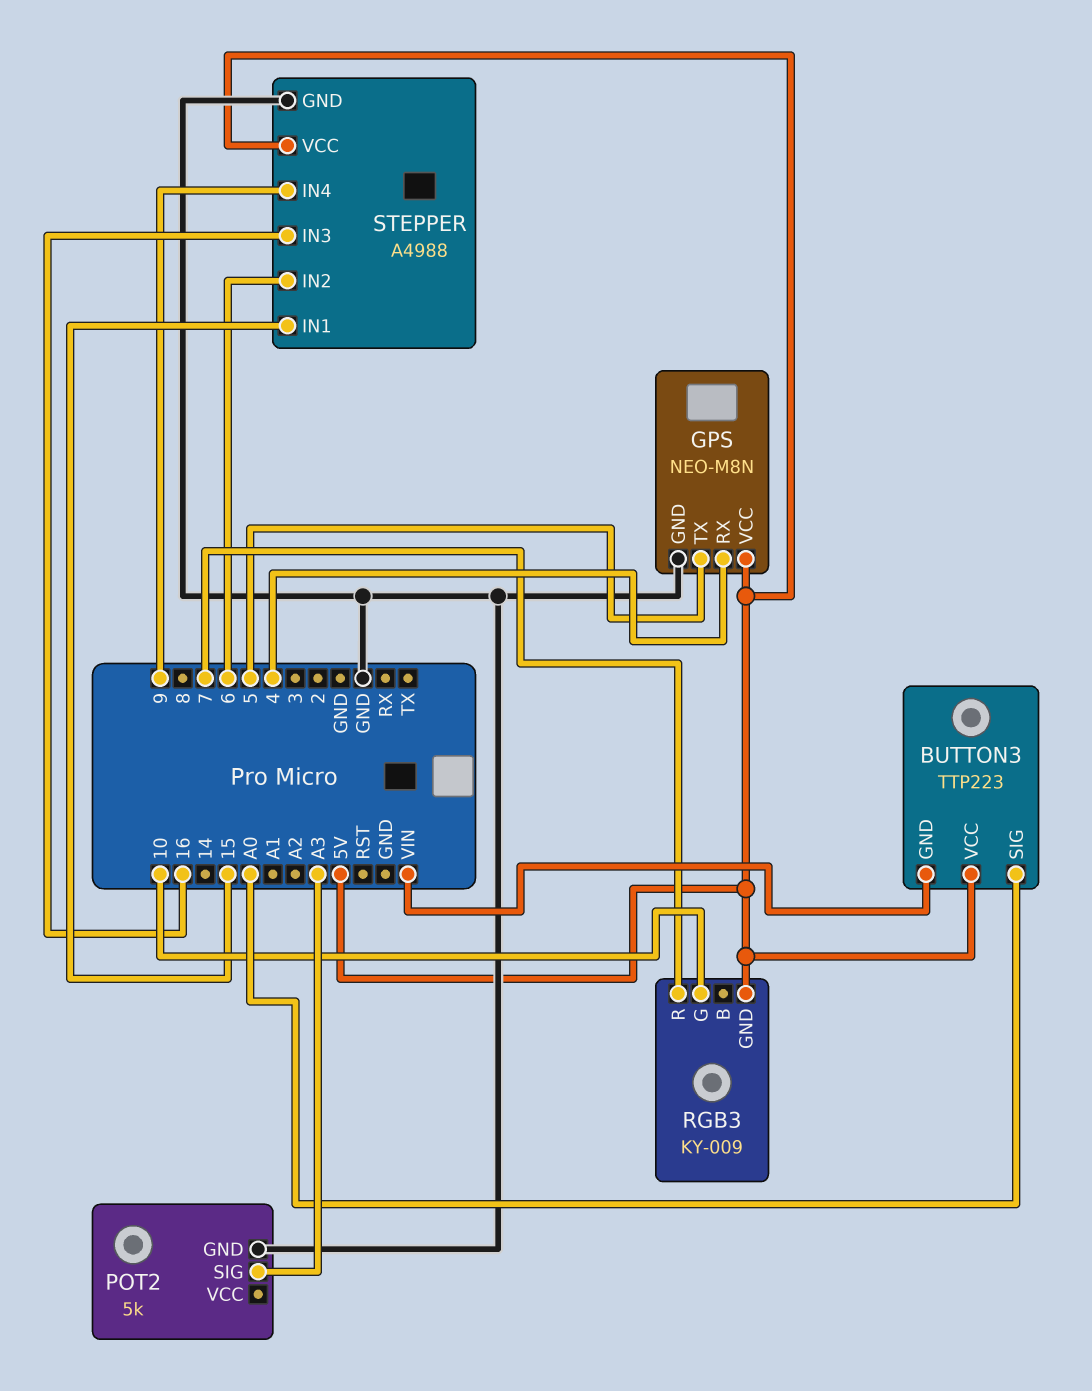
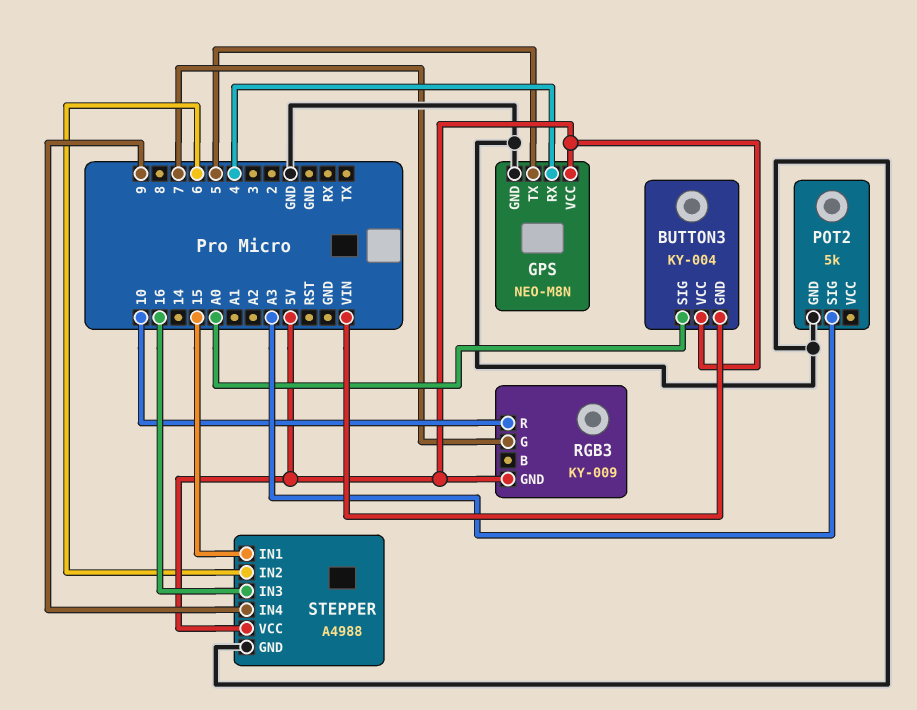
BUTTON3: TTP223 -> KY-004
RGB3 pin G: 10 -> 7
RGB3 pin R: 7 -> 10

